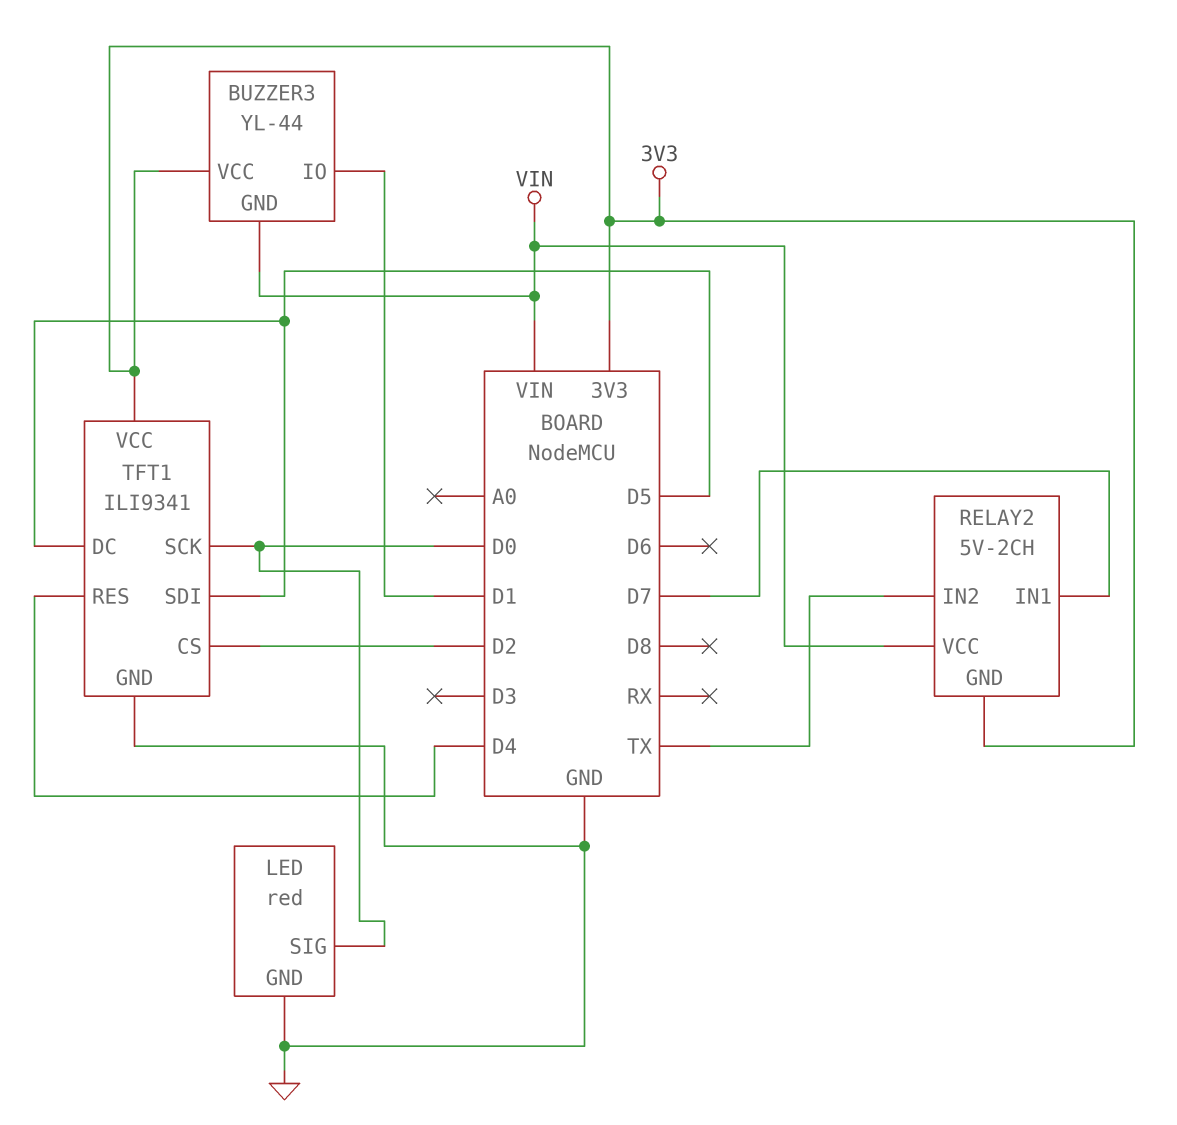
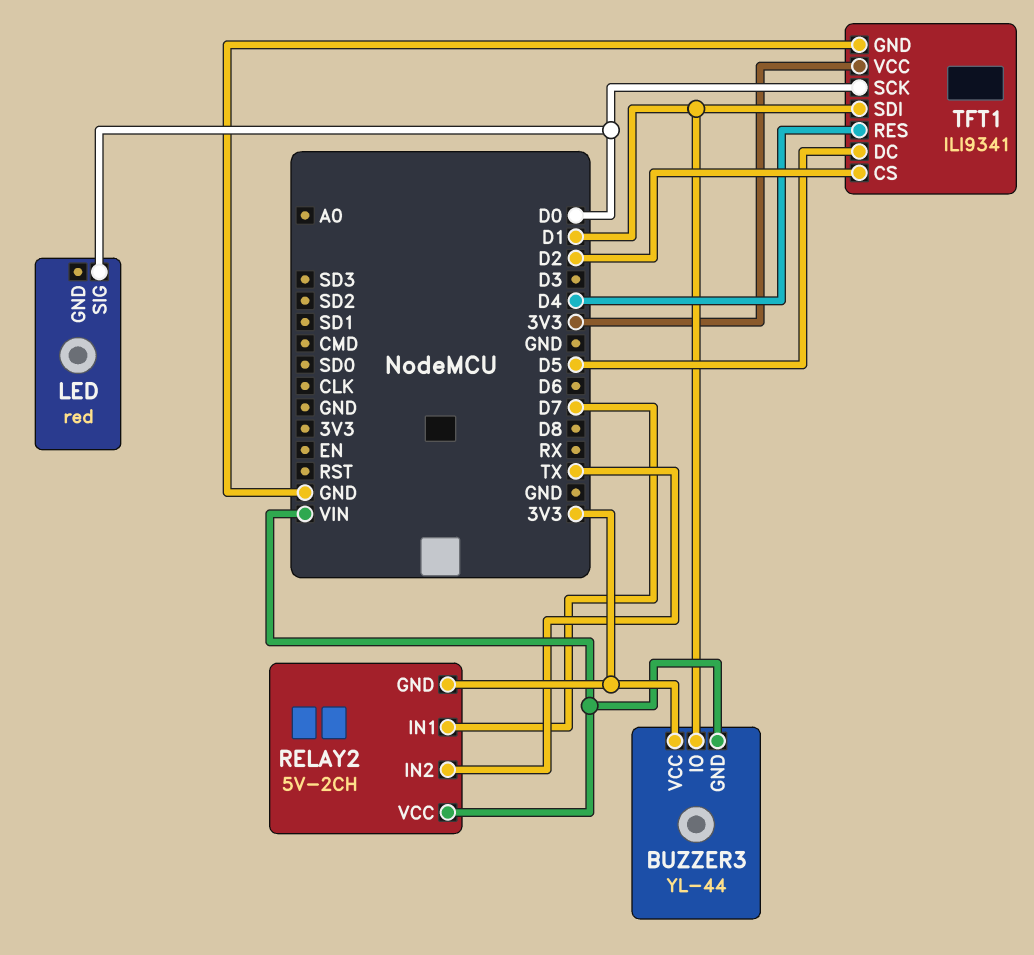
LED pin GND: GND -> none
TFT1 pin SDI: D5 -> D1

